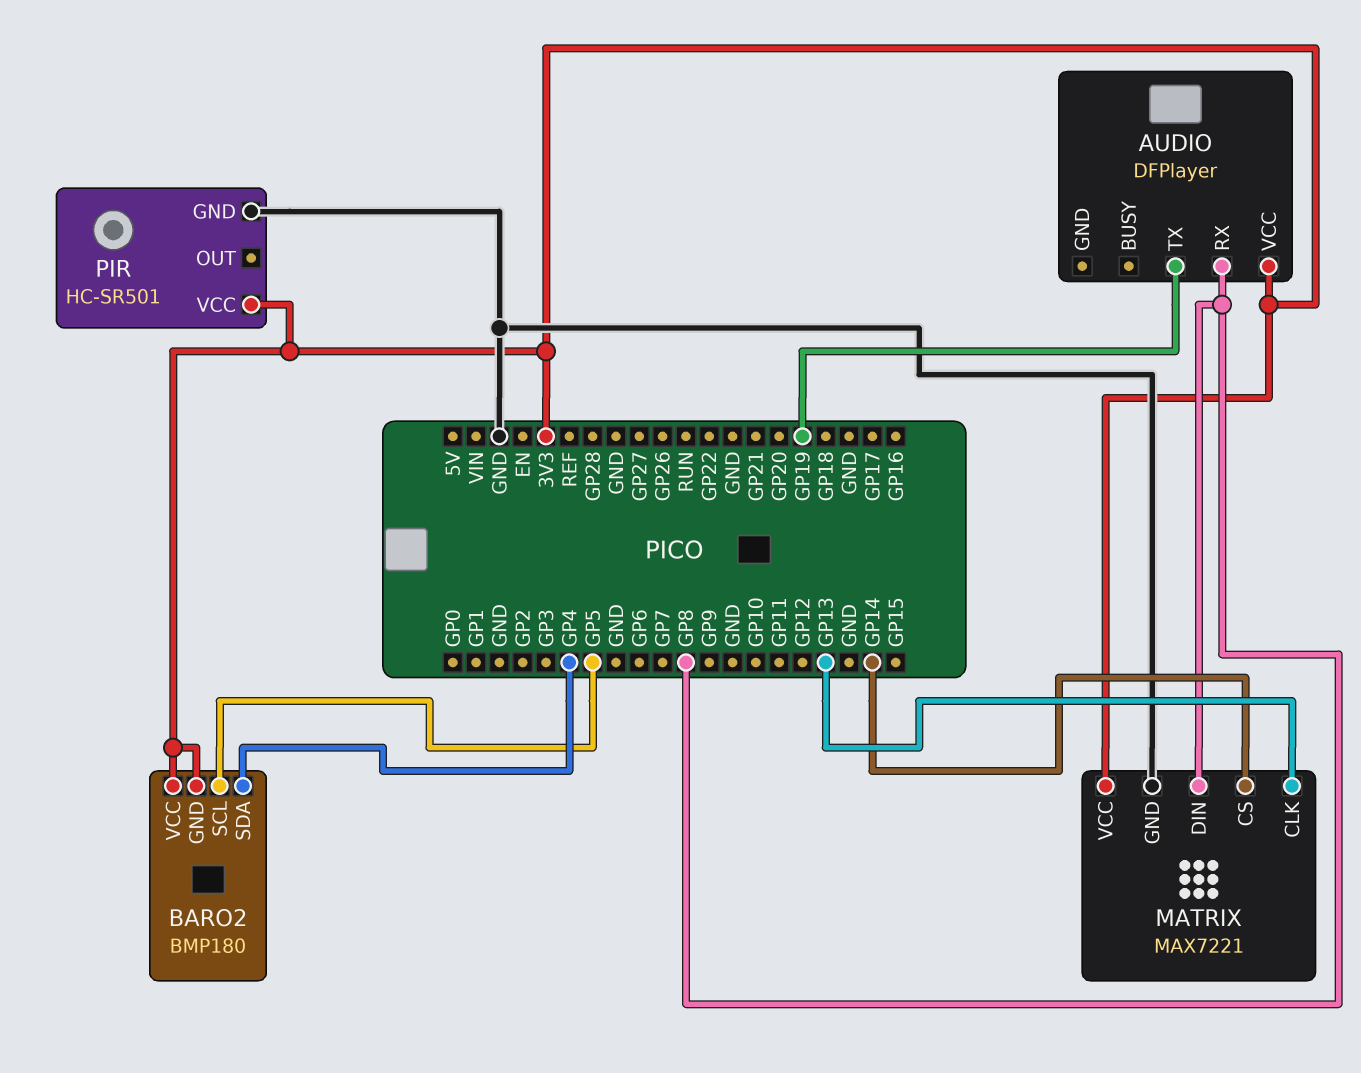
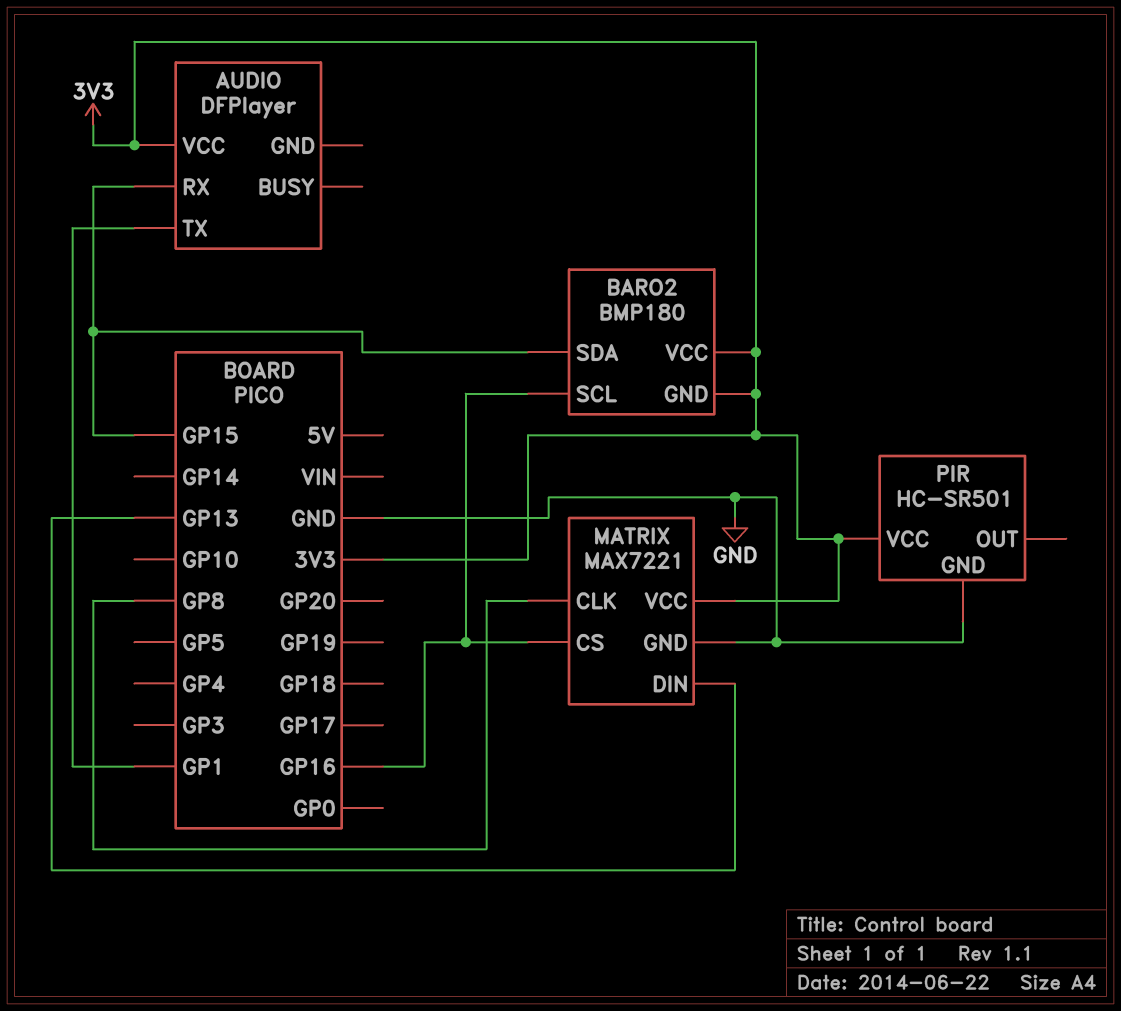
AUDIO pin RX: GP8 -> GP15
AUDIO pin TX: GP19 -> GP1
BARO2 pin SCL: GP5 -> GP16
BARO2 pin SDA: GP4 -> GP15
MATRIX pin CLK: GP13 -> GP8
MATRIX pin CS: GP14 -> GP16
MATRIX pin DIN: GP8 -> GP13

